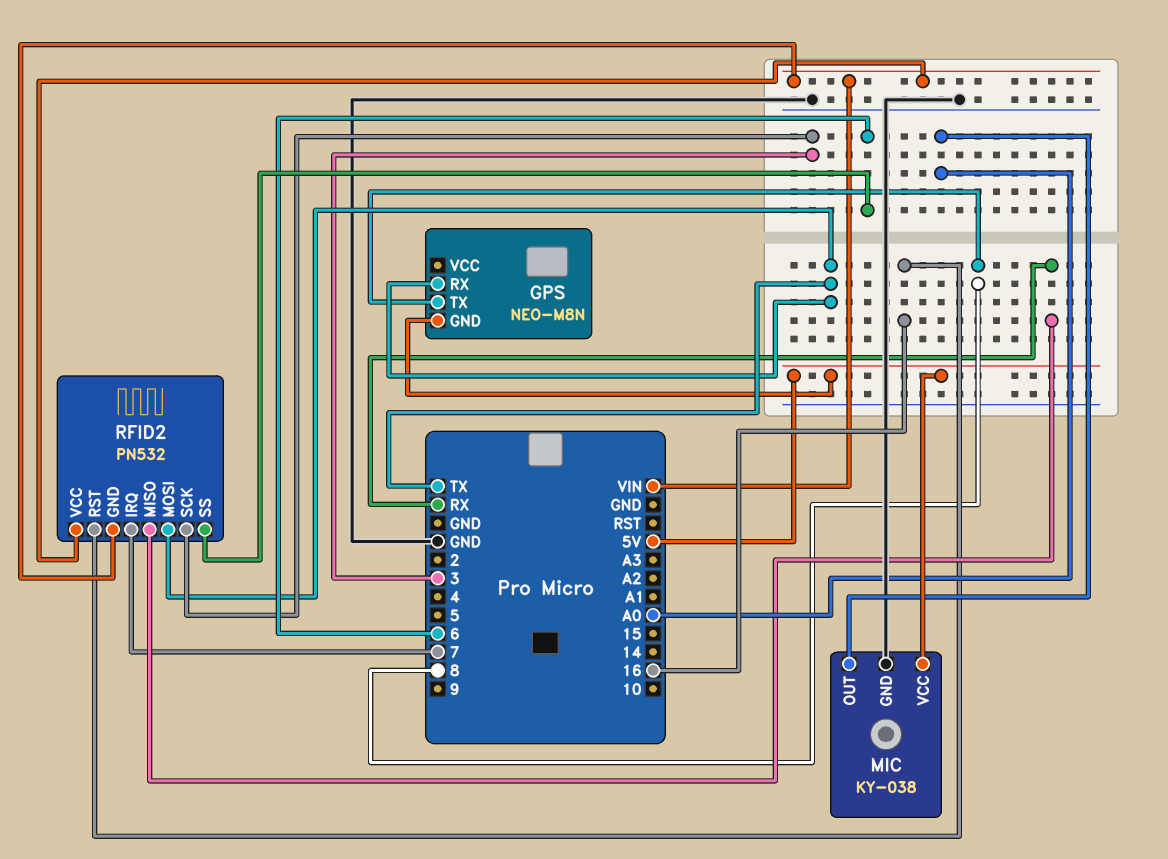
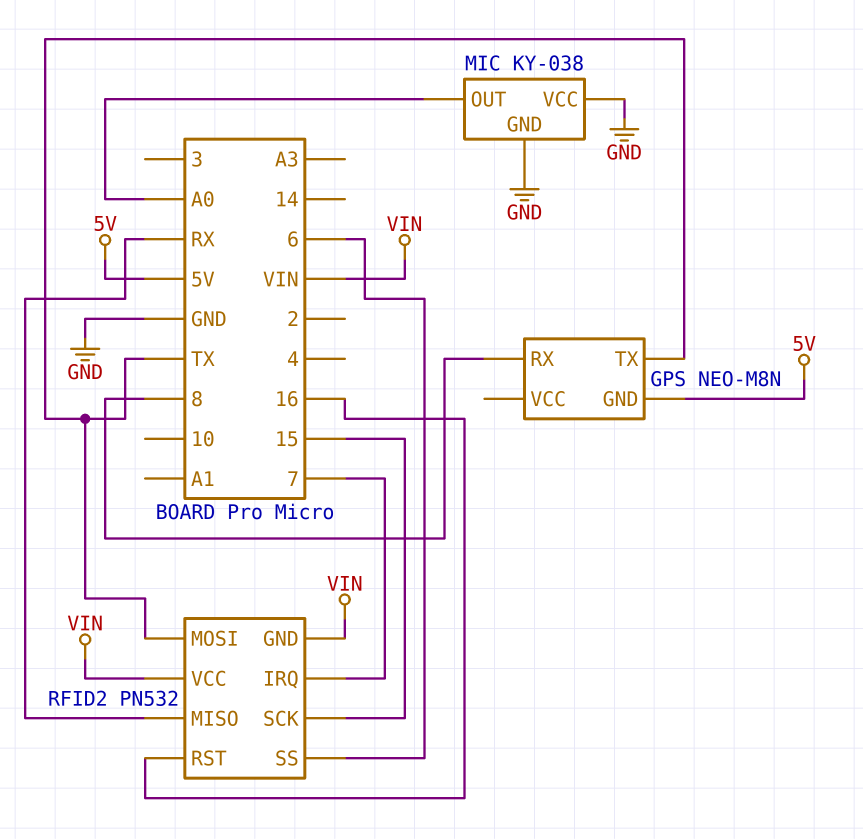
GPS pin RX: TX -> 8
GPS pin TX: 8 -> TX
MIC pin VCC: 5V -> GND
RFID2 pin SCK: 3 -> 15

